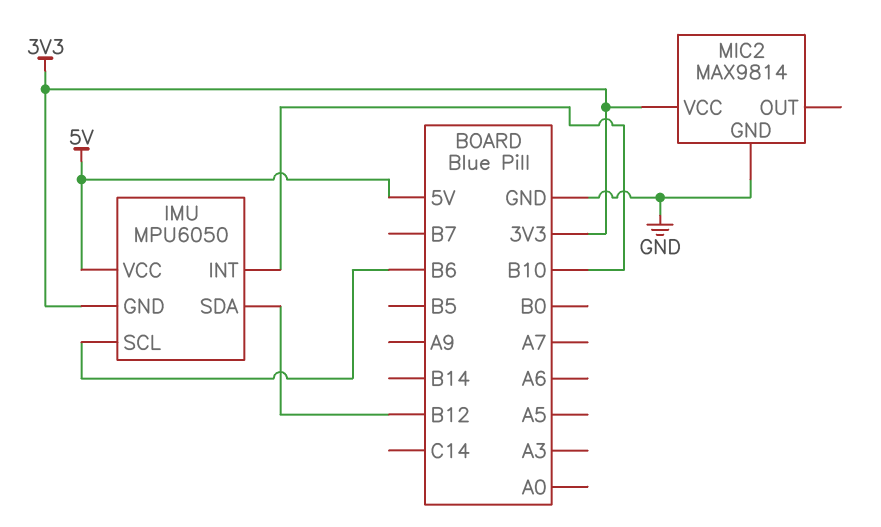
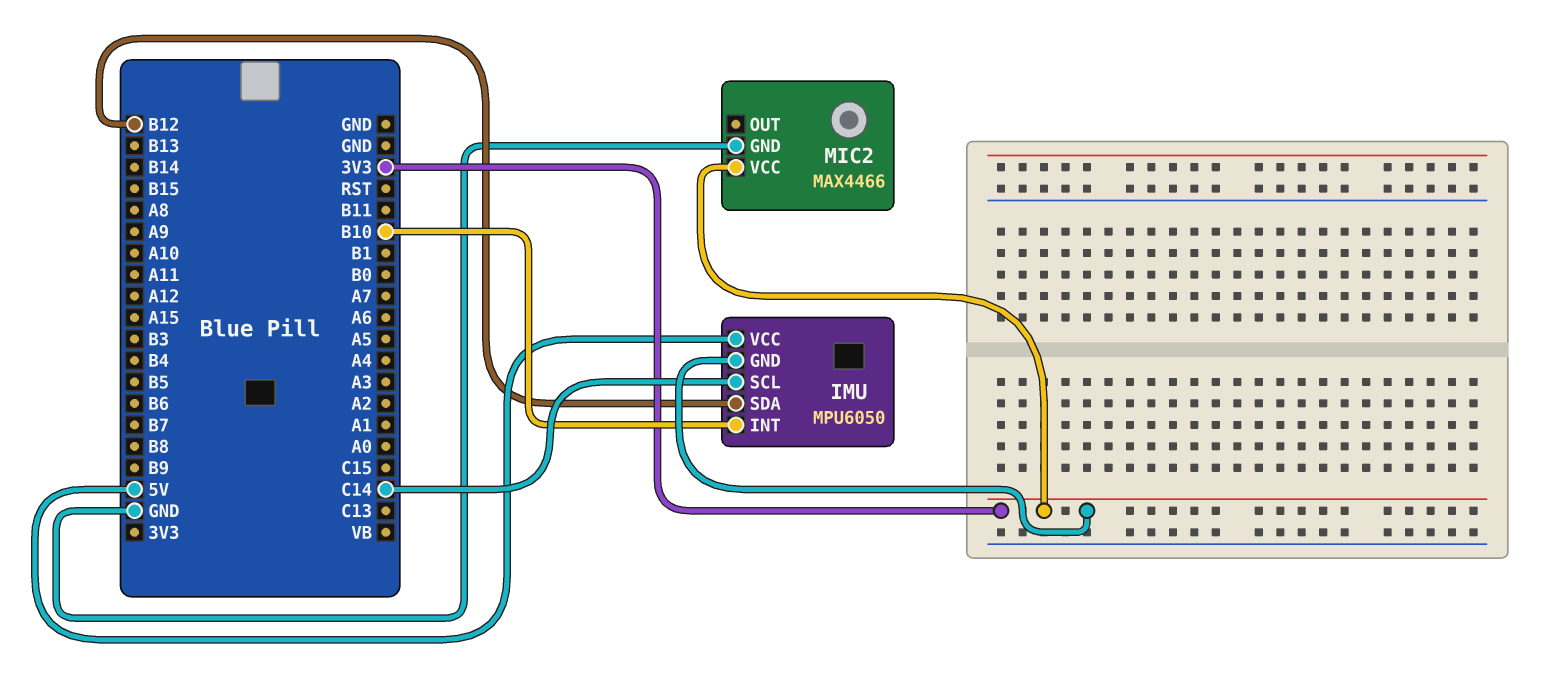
IMU pin SCL: B6 -> C14
MIC2: MAX9814 -> MAX4466

